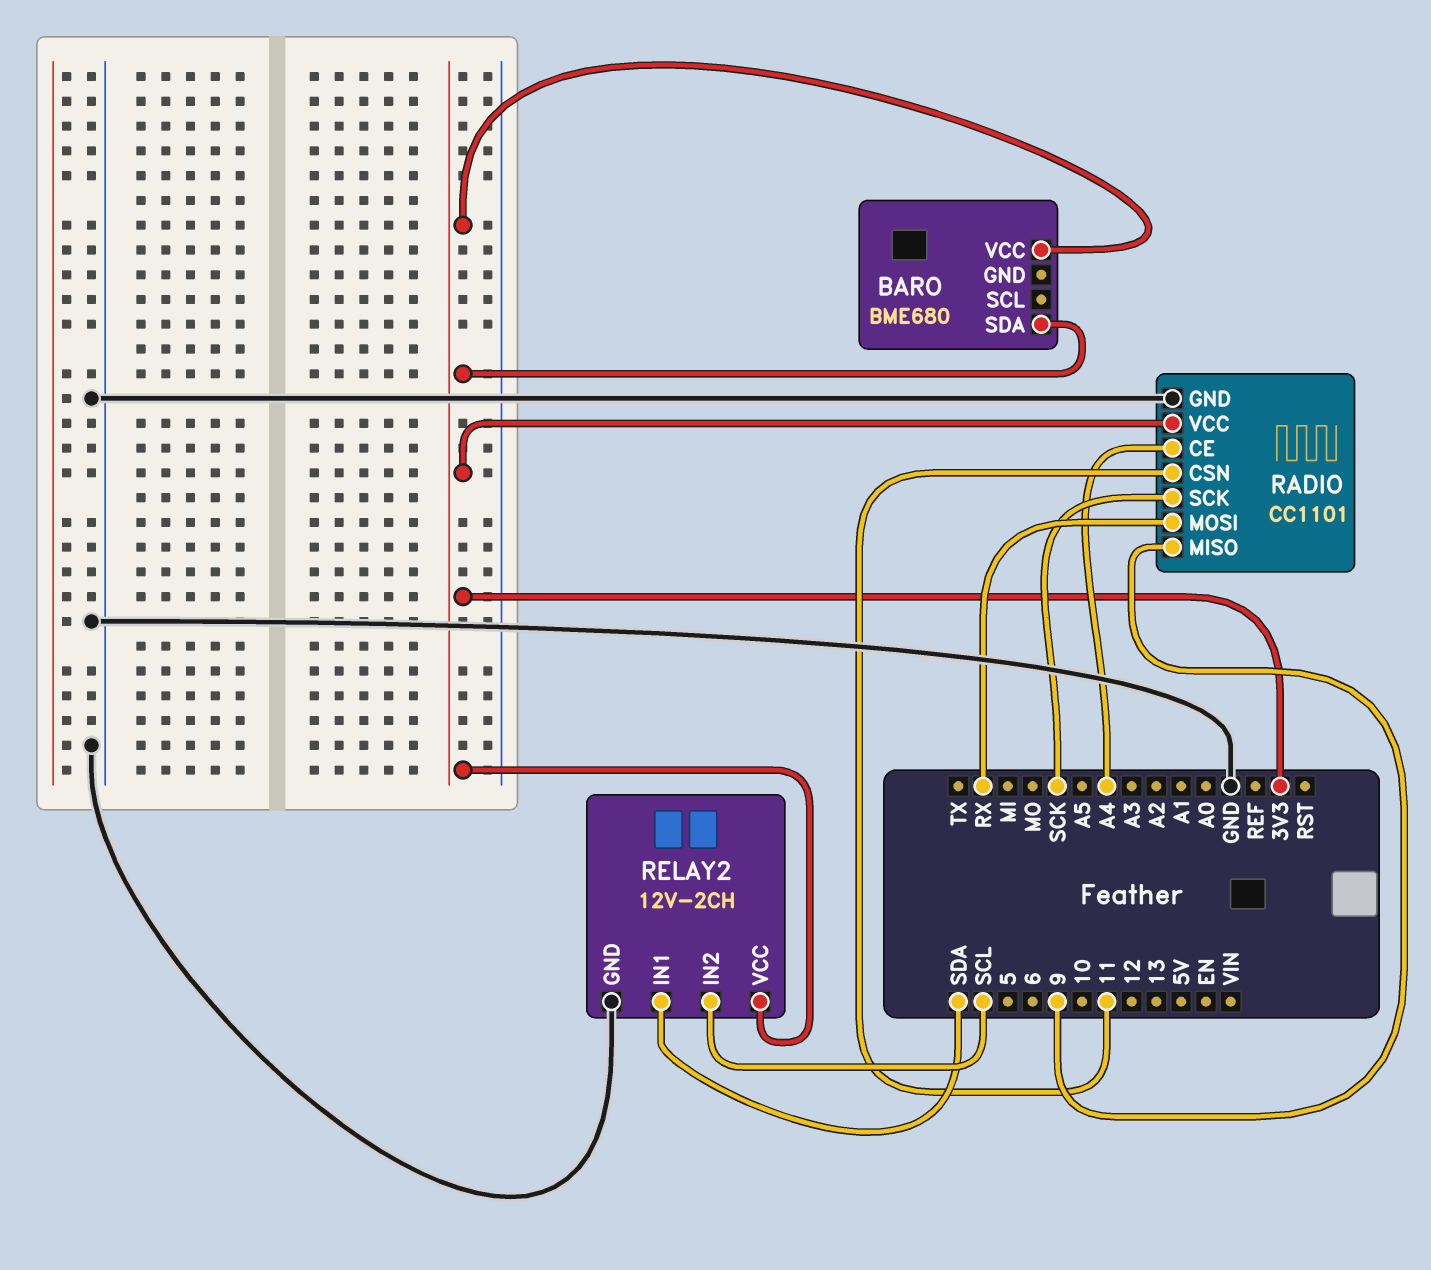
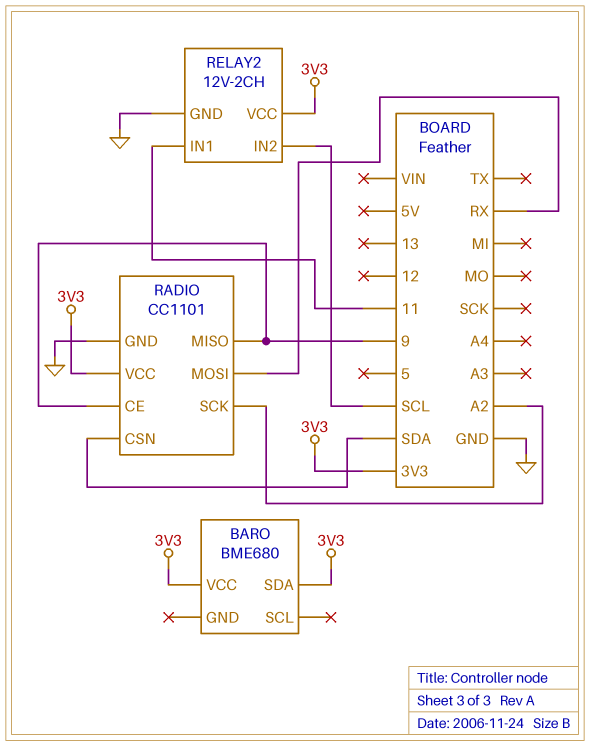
RADIO pin CE: A4 -> 9
RADIO pin CSN: 11 -> SDA
RADIO pin SCK: SCK -> A2
RELAY2 pin IN1: SDA -> 11

